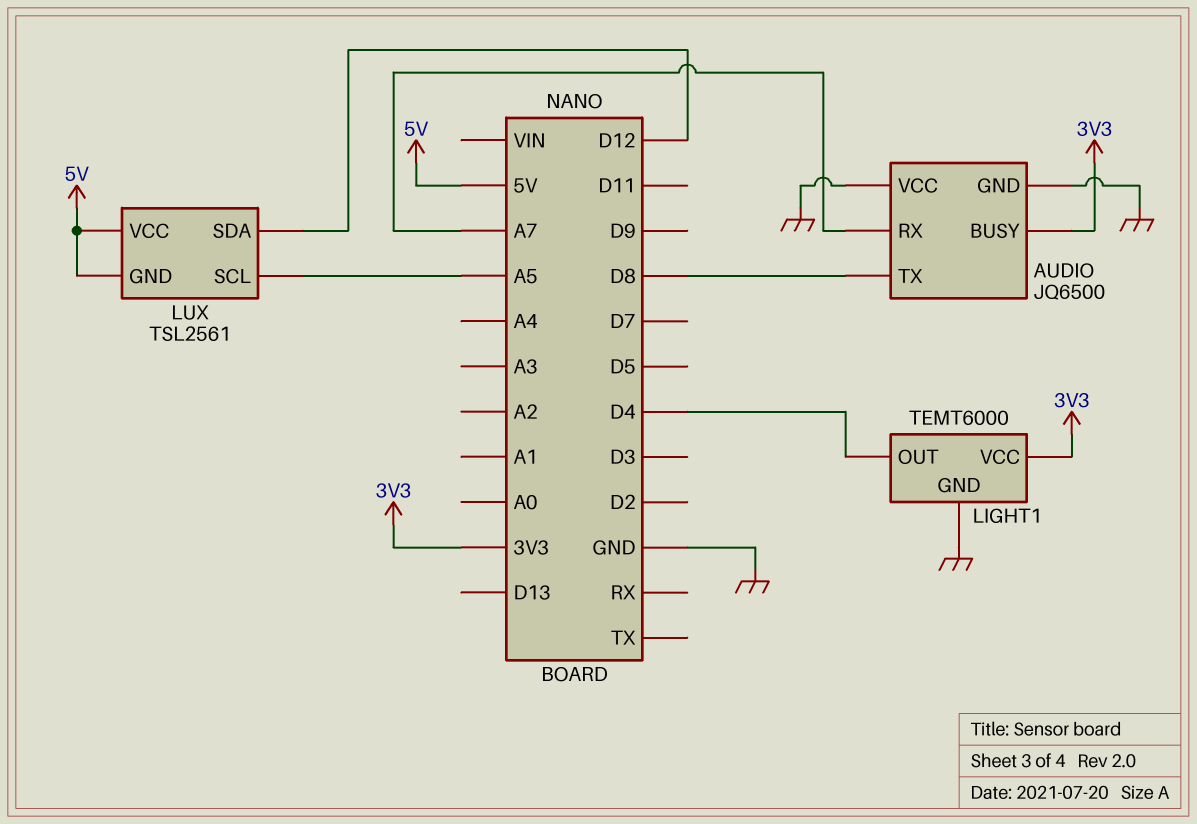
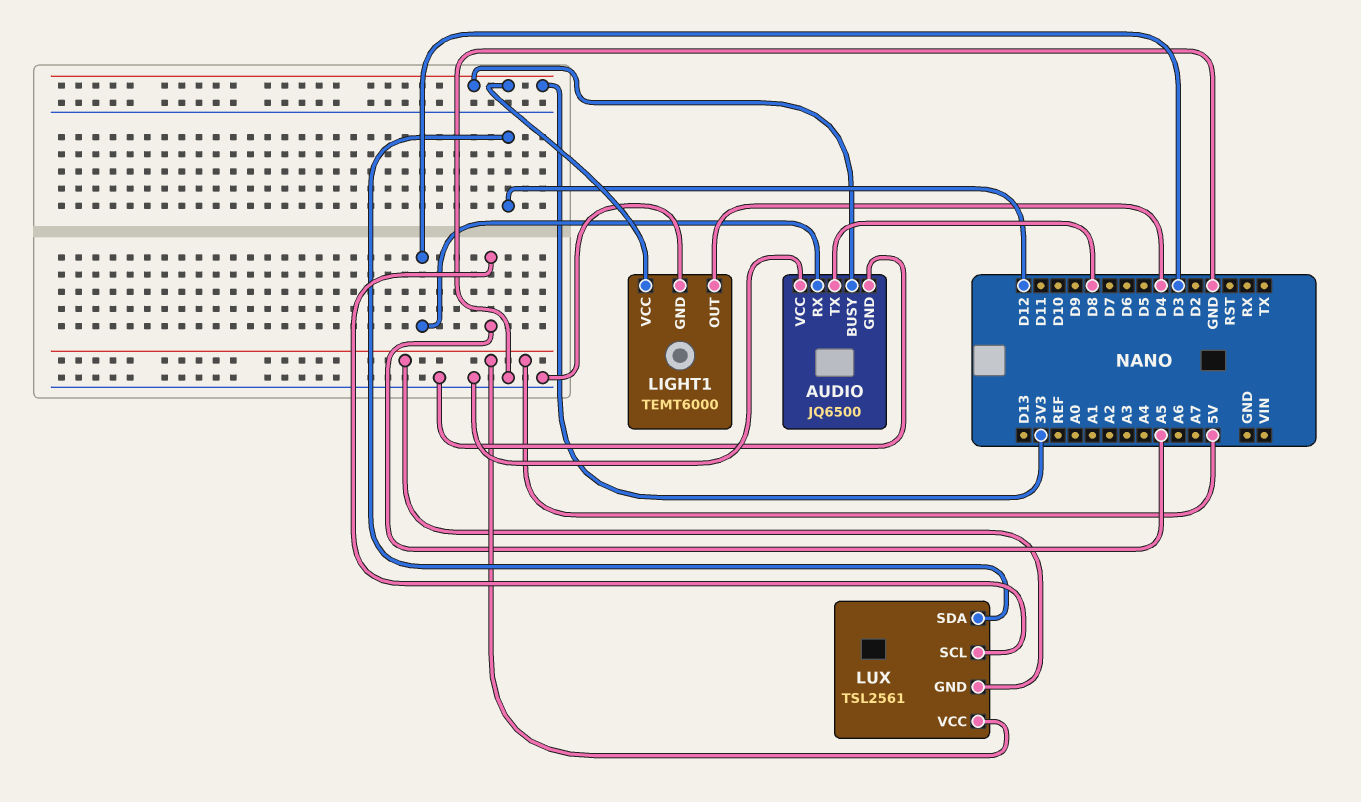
AUDIO pin RX: A7 -> D3

